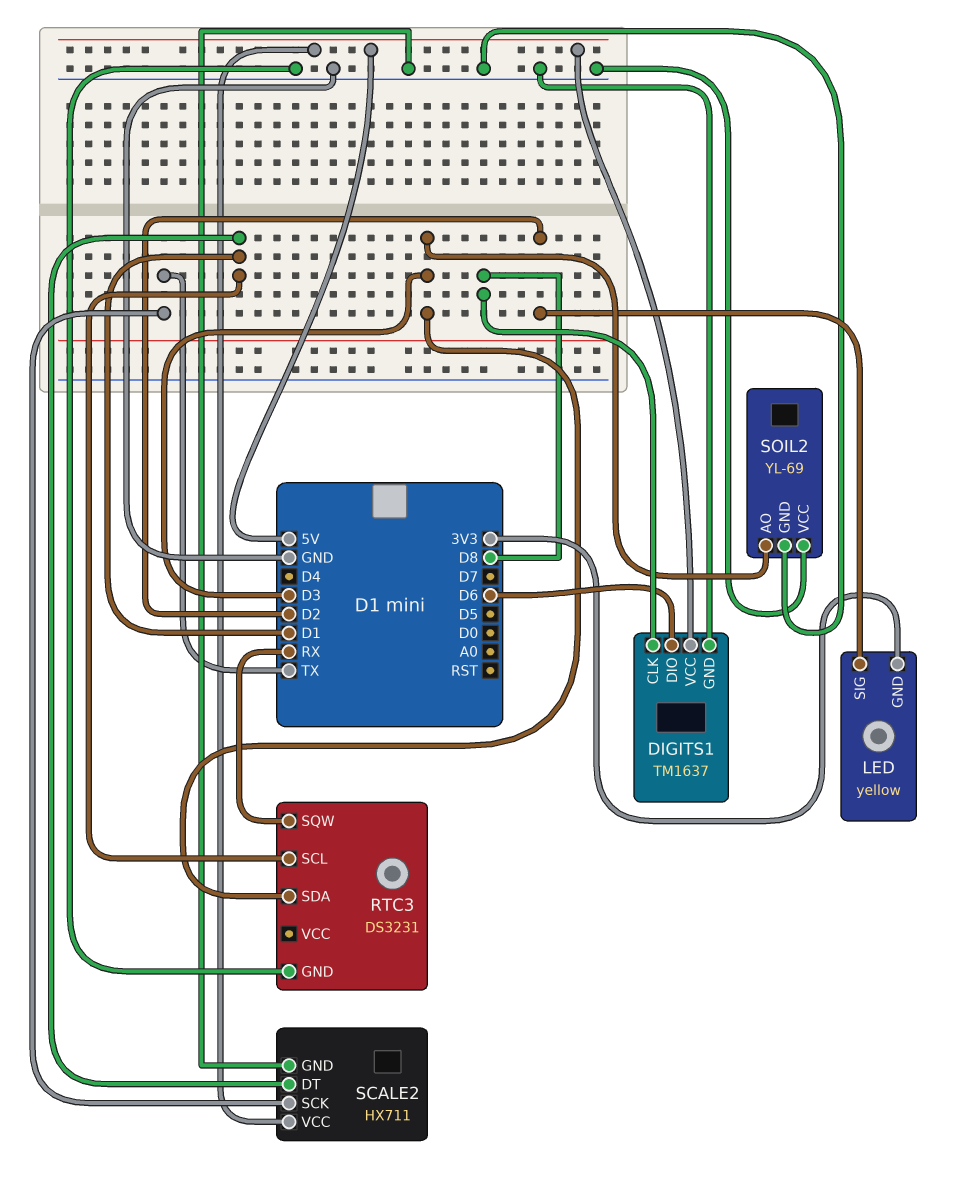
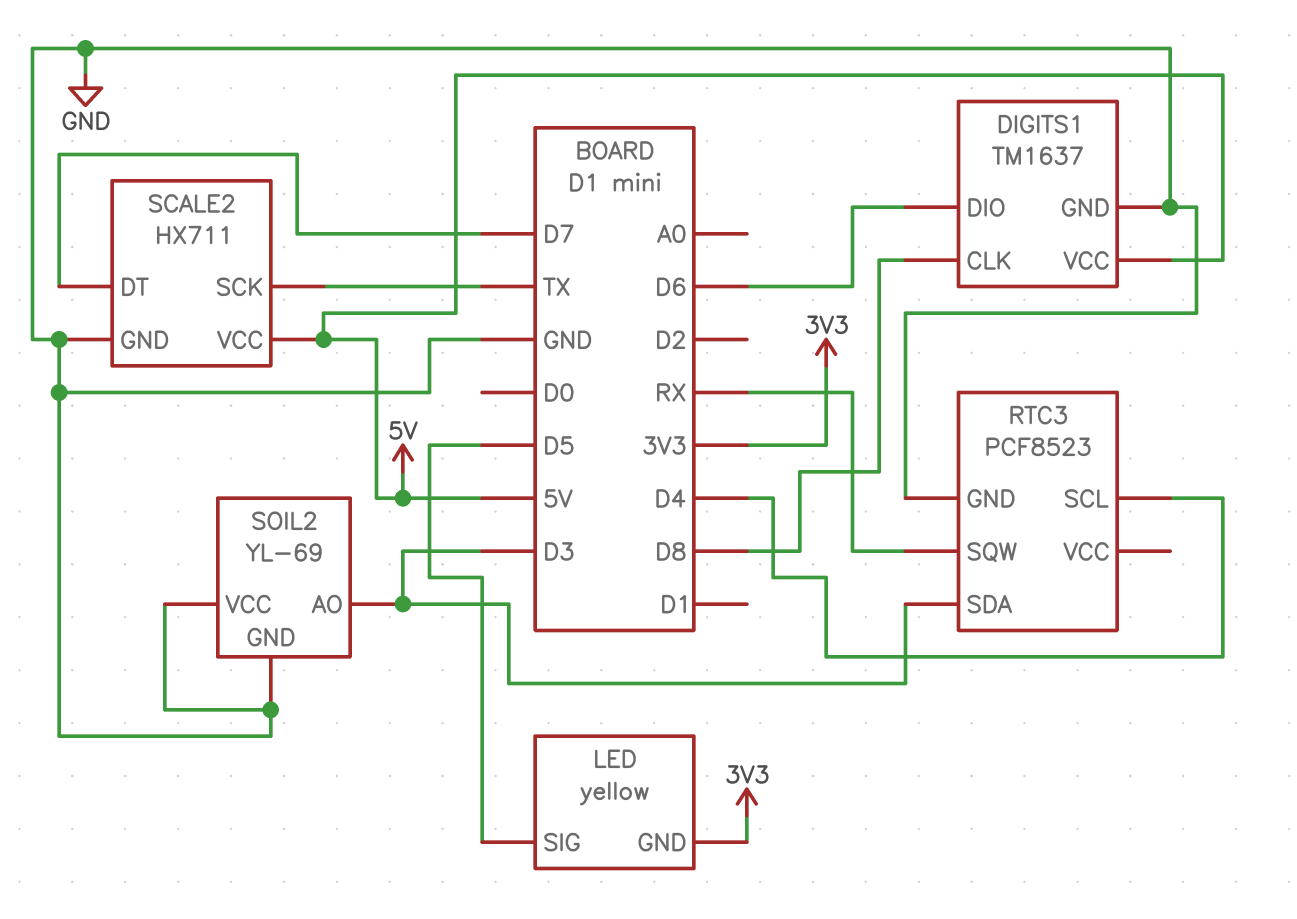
LED pin SIG: D2 -> D5
RTC3: DS3231 -> PCF8523
RTC3 pin SCL: D1 -> D4
SCALE2 pin DT: D1 -> D7

